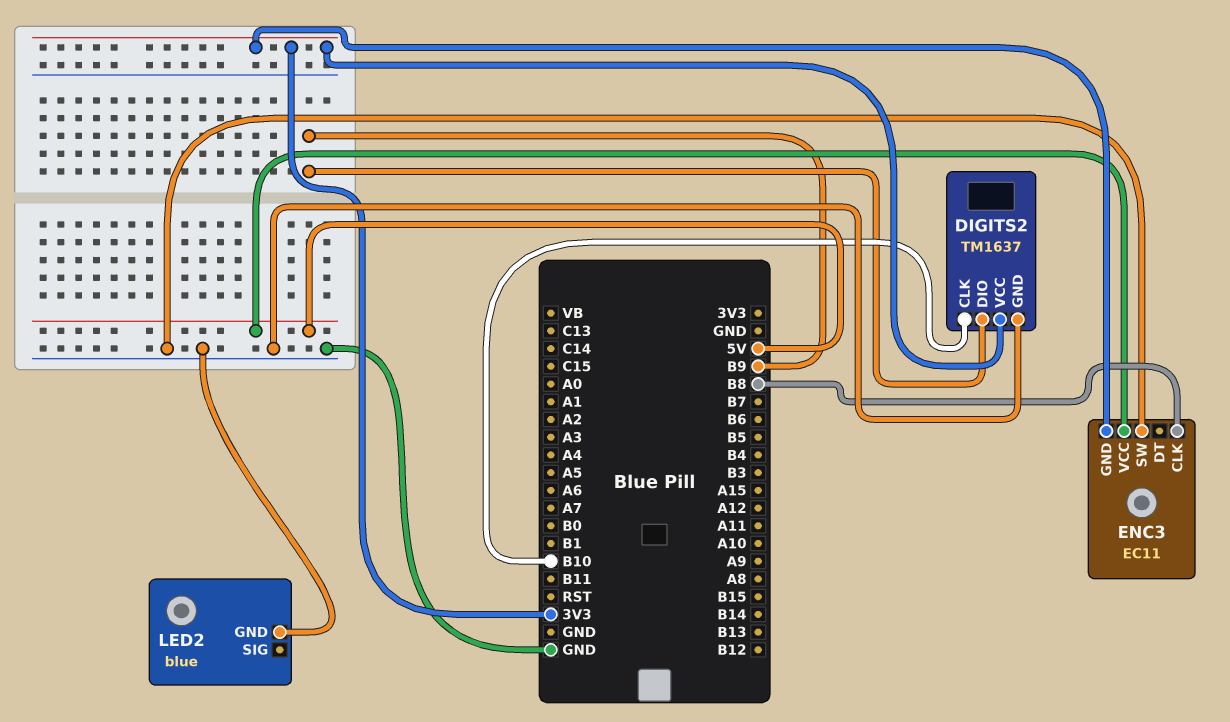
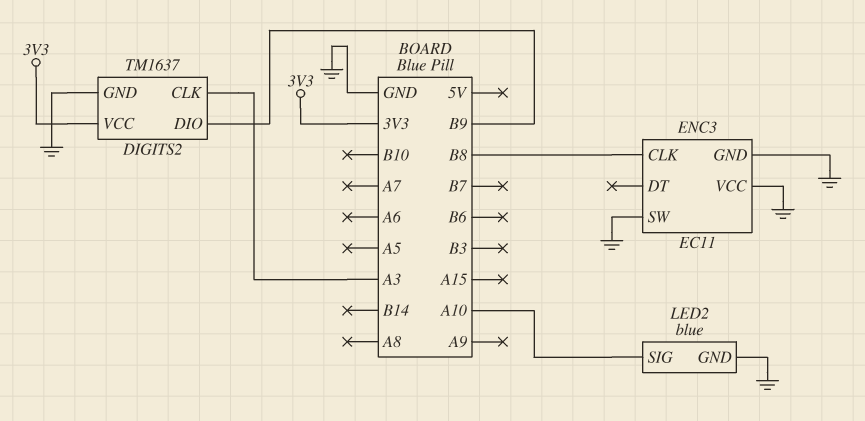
DIGITS2 pin CLK: B10 -> A3
ENC3 pin GND: 3V3 -> GND
ENC3 pin VCC: 5V -> GND
LED2 pin SIG: none -> A10

